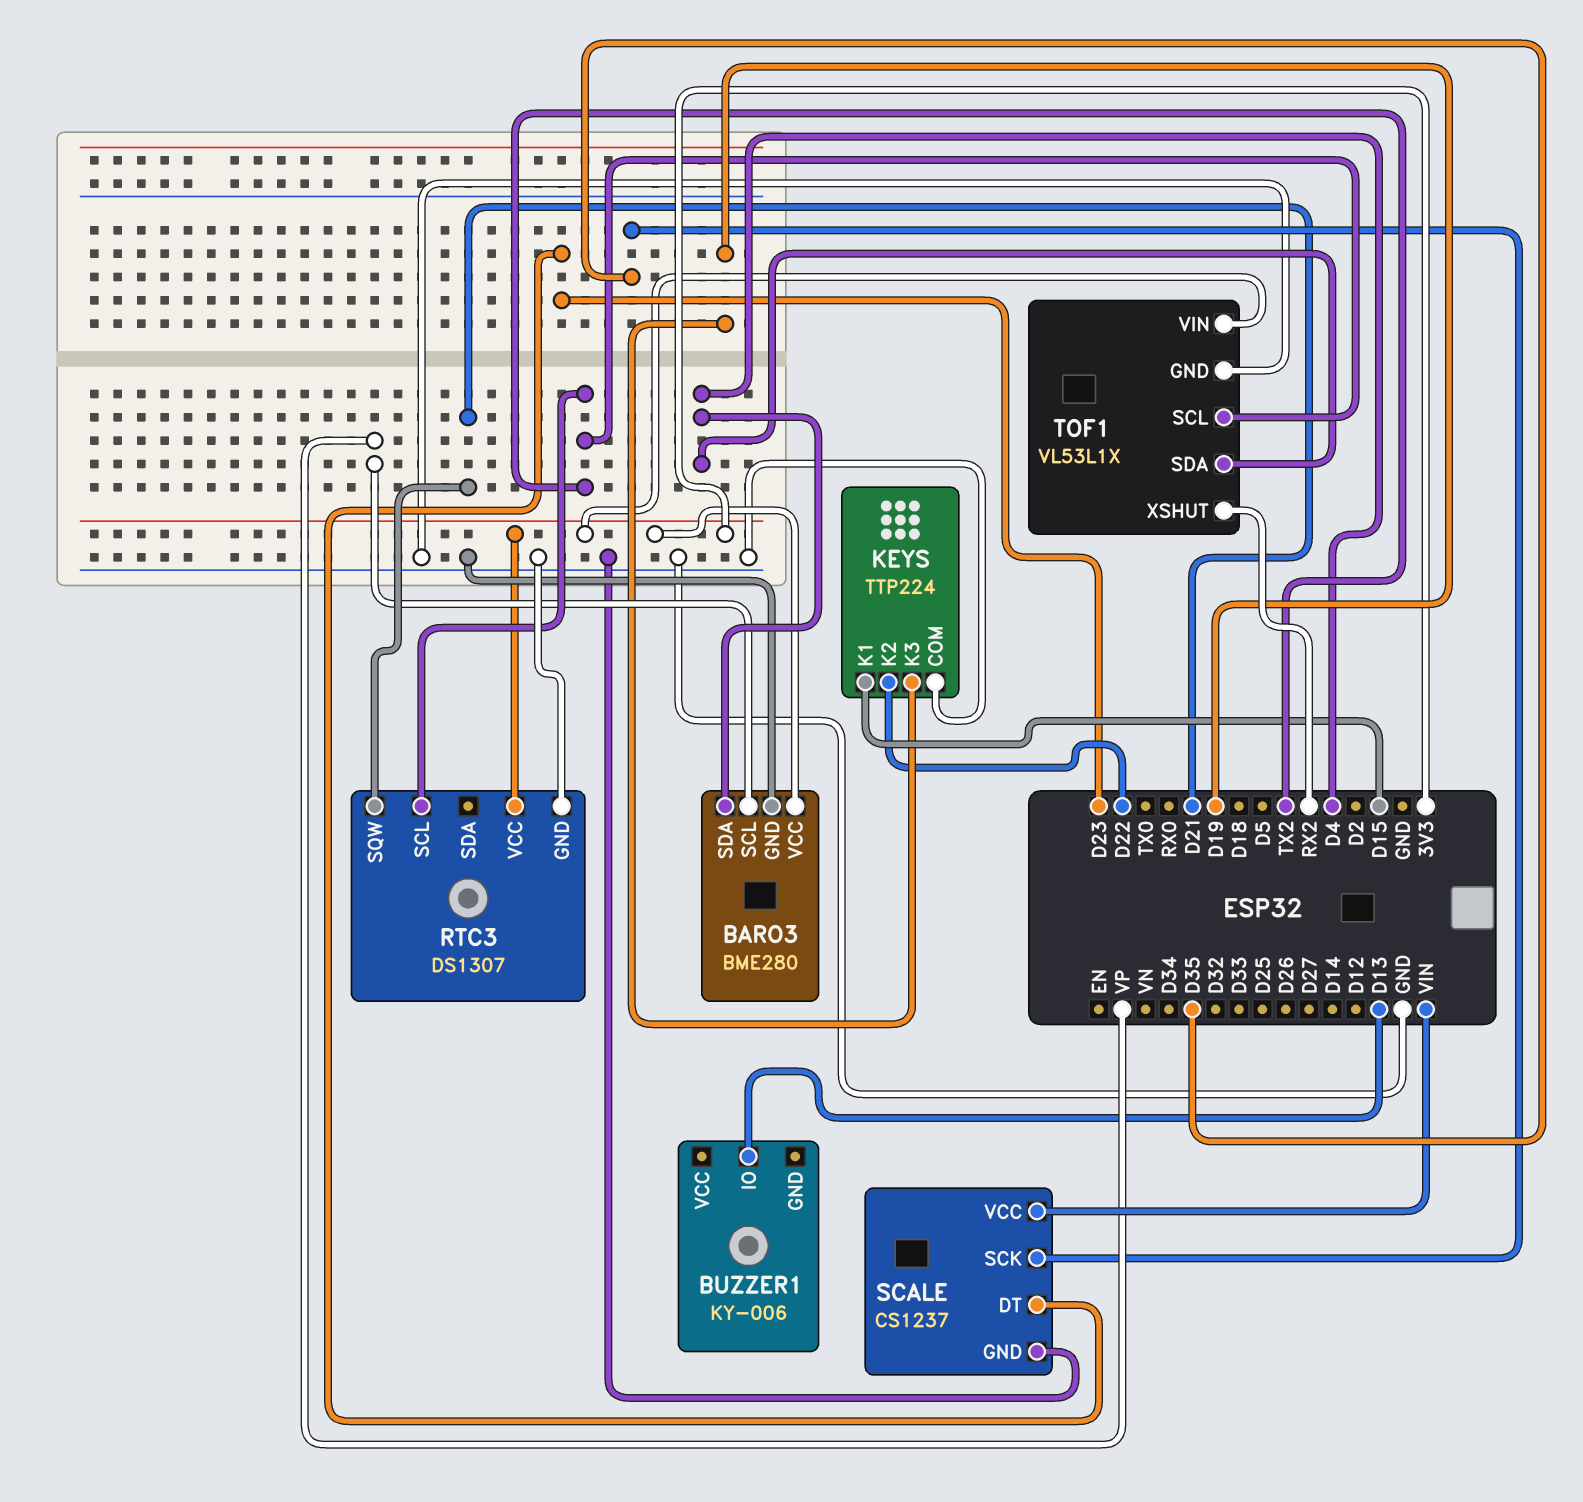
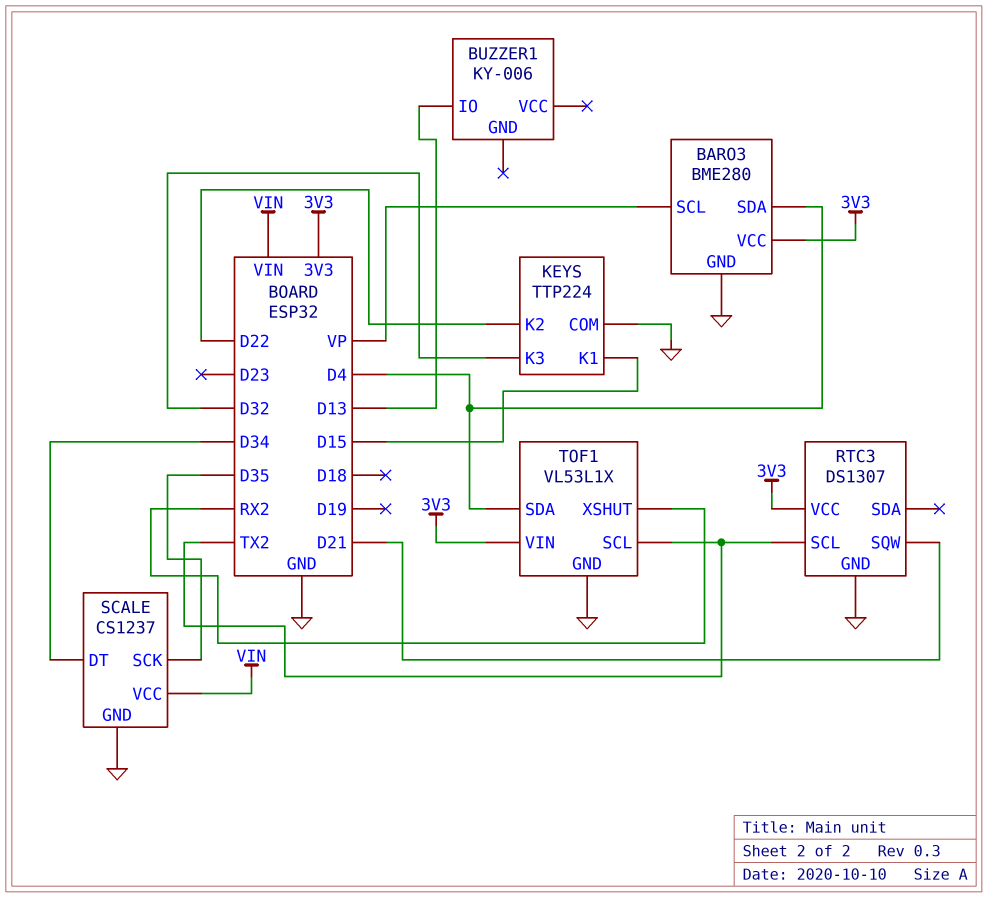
KEYS pin K3: D19 -> D32
SCALE pin DT: D23 -> D34

